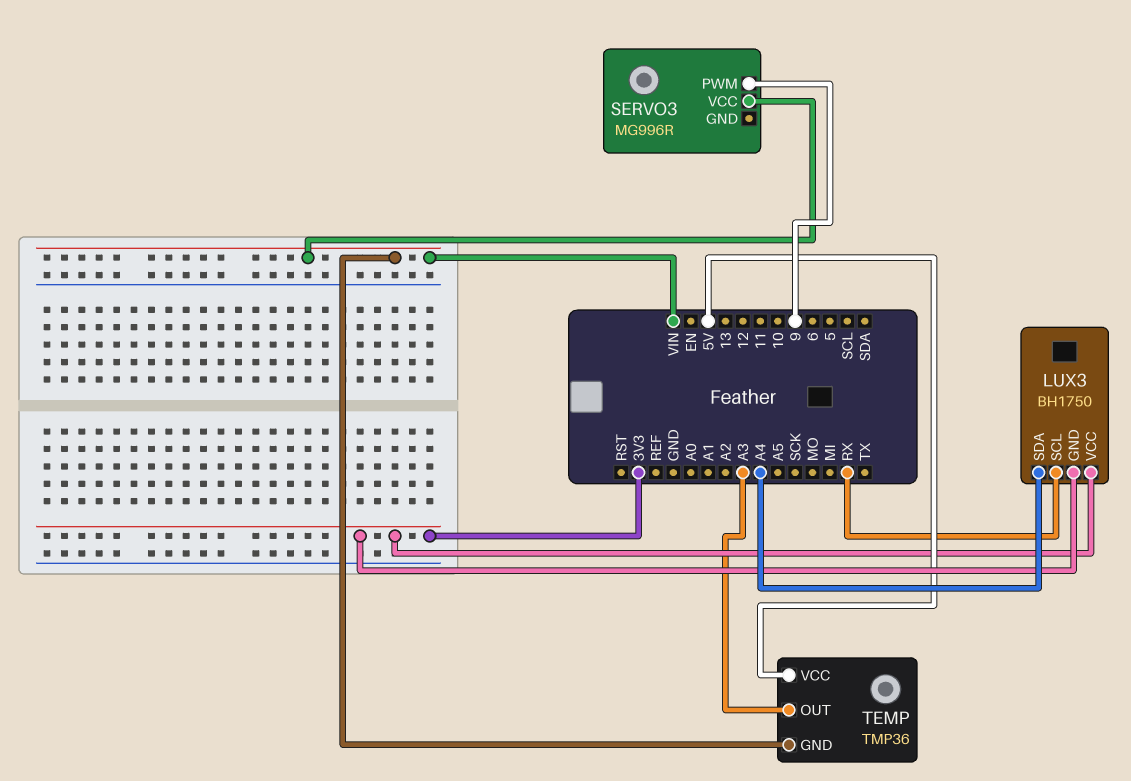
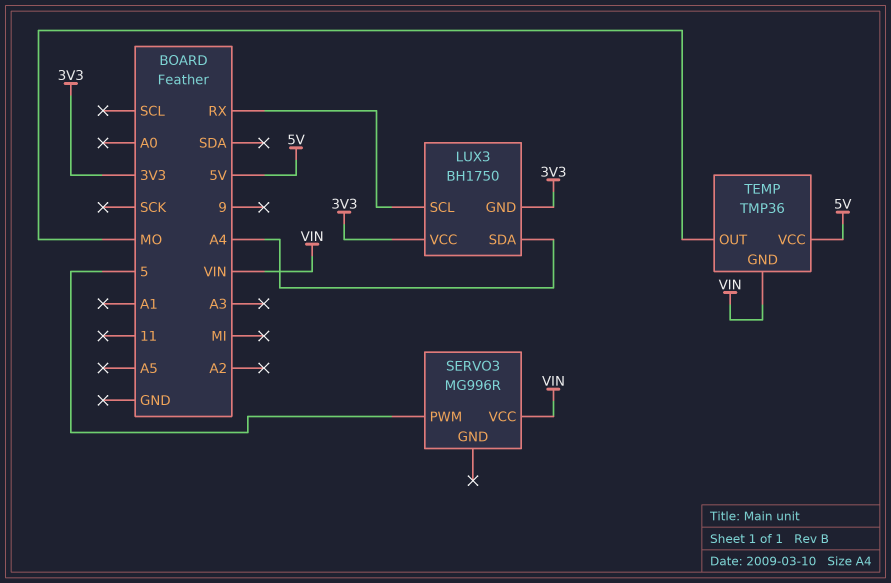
SERVO3 pin PWM: 9 -> 5
TEMP pin OUT: A3 -> MO

